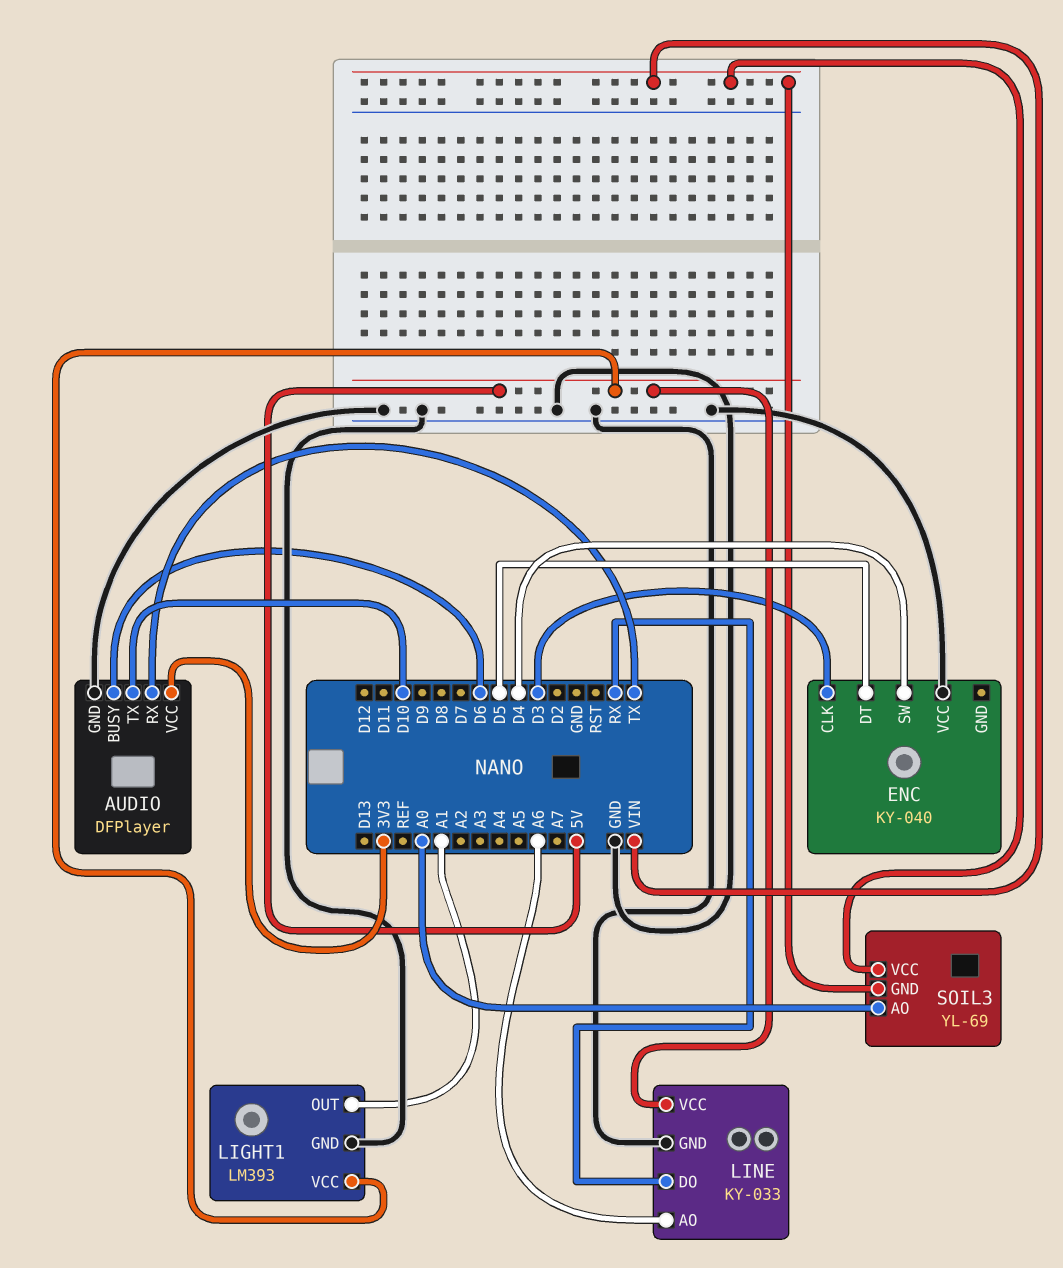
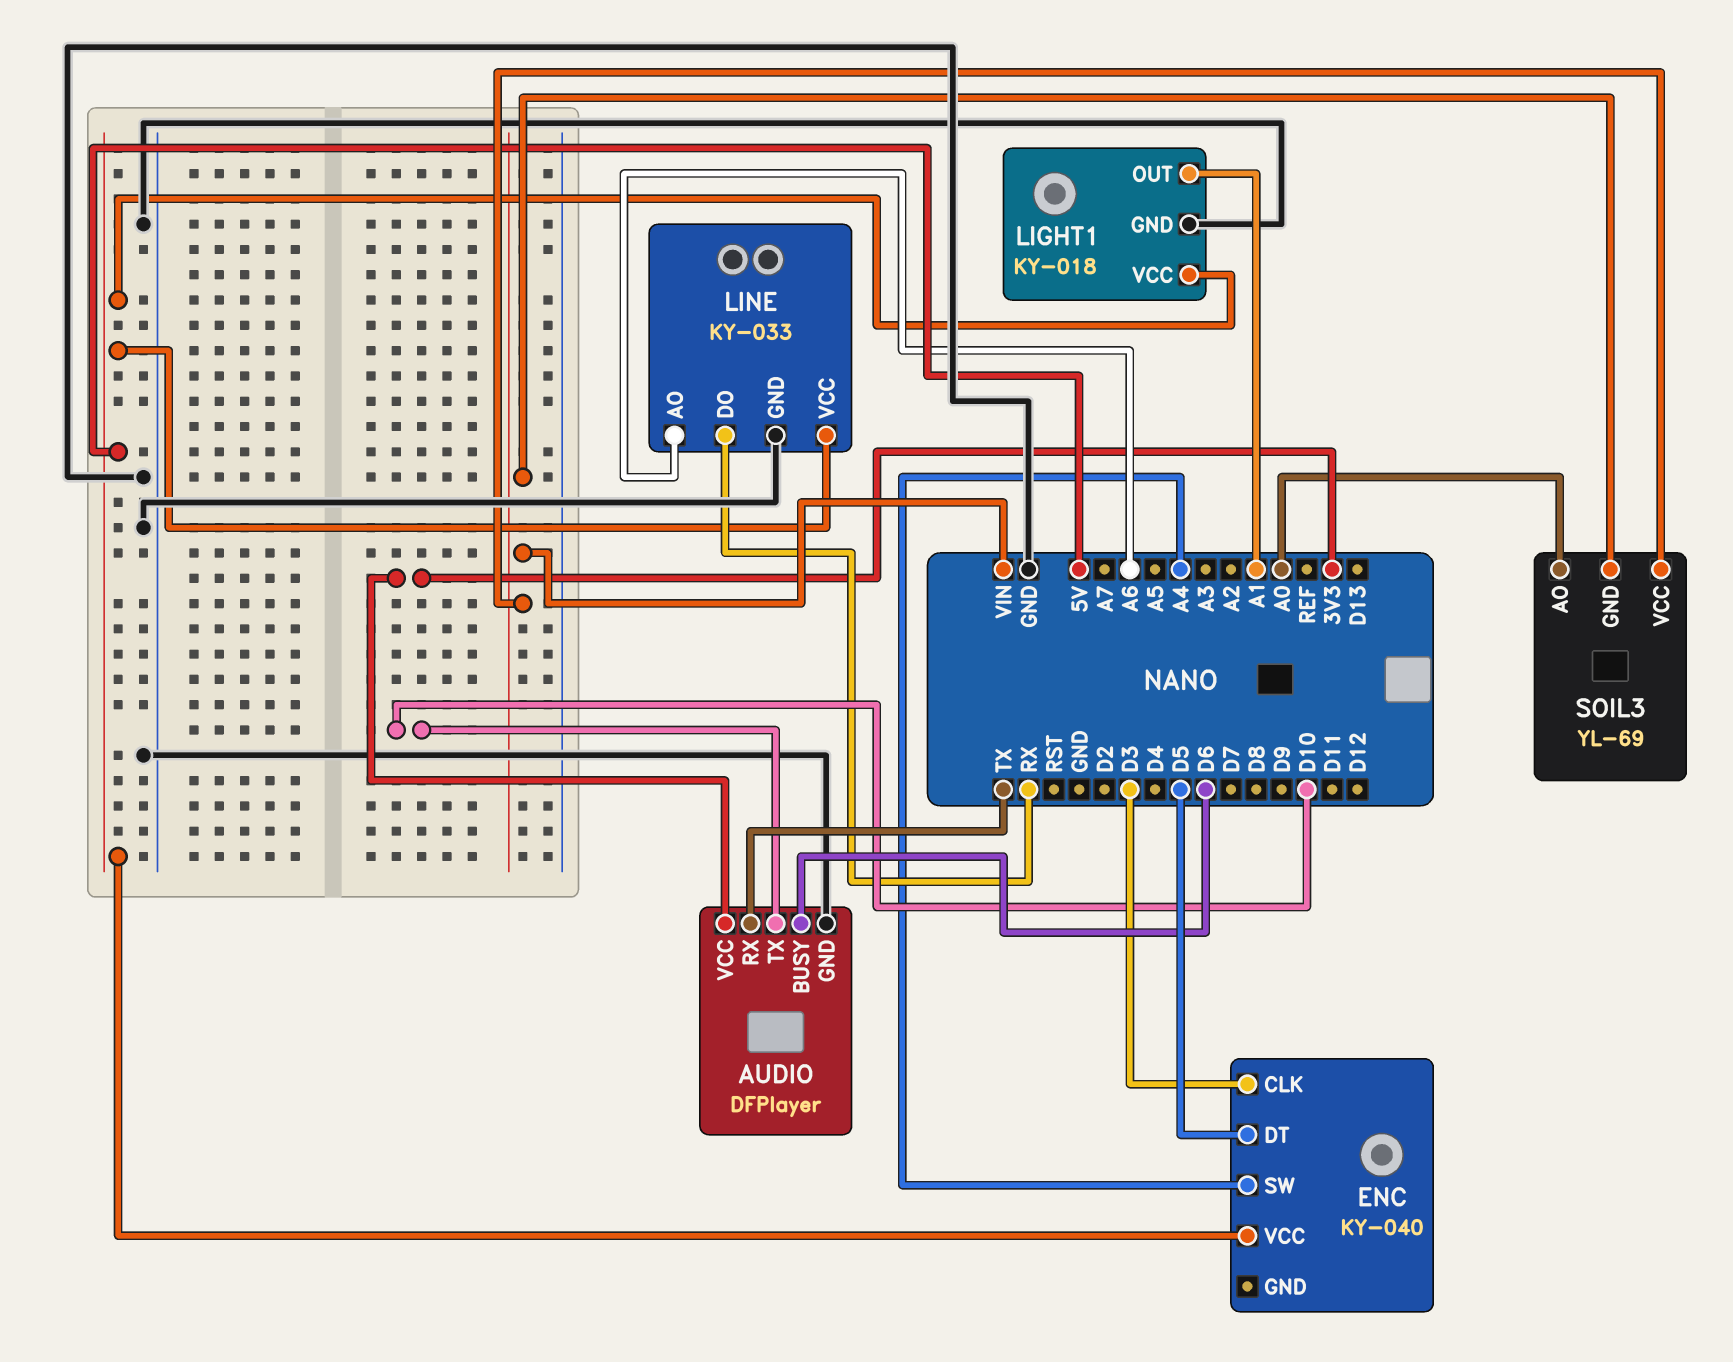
ENC pin SW: D4 -> A4
ENC pin VCC: GND -> 5V
LIGHT1: LM393 -> KY-018

